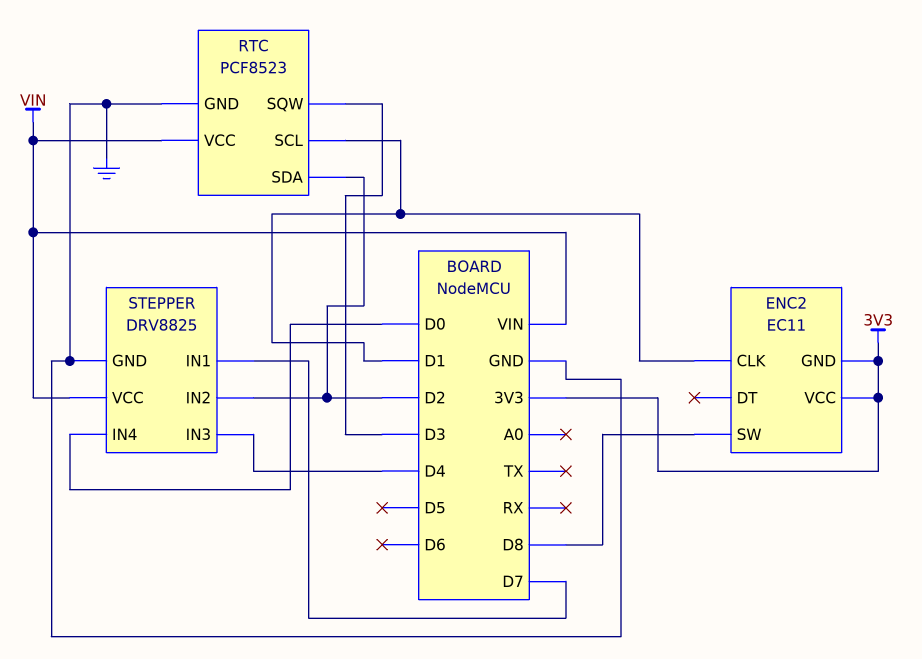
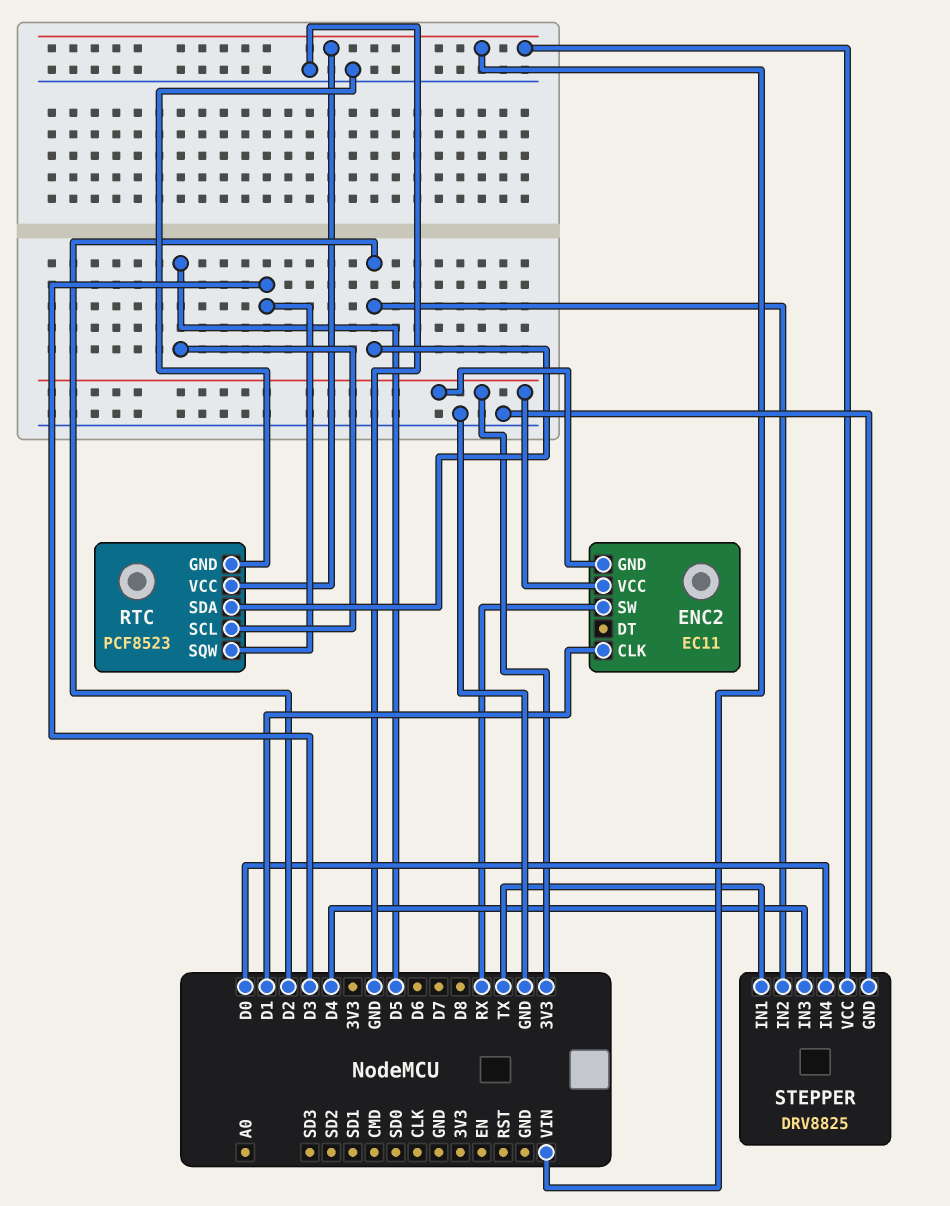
ENC2 pin SW: D8 -> RX
RTC pin SCL: D1 -> D5
STEPPER pin IN1: D7 -> TX

